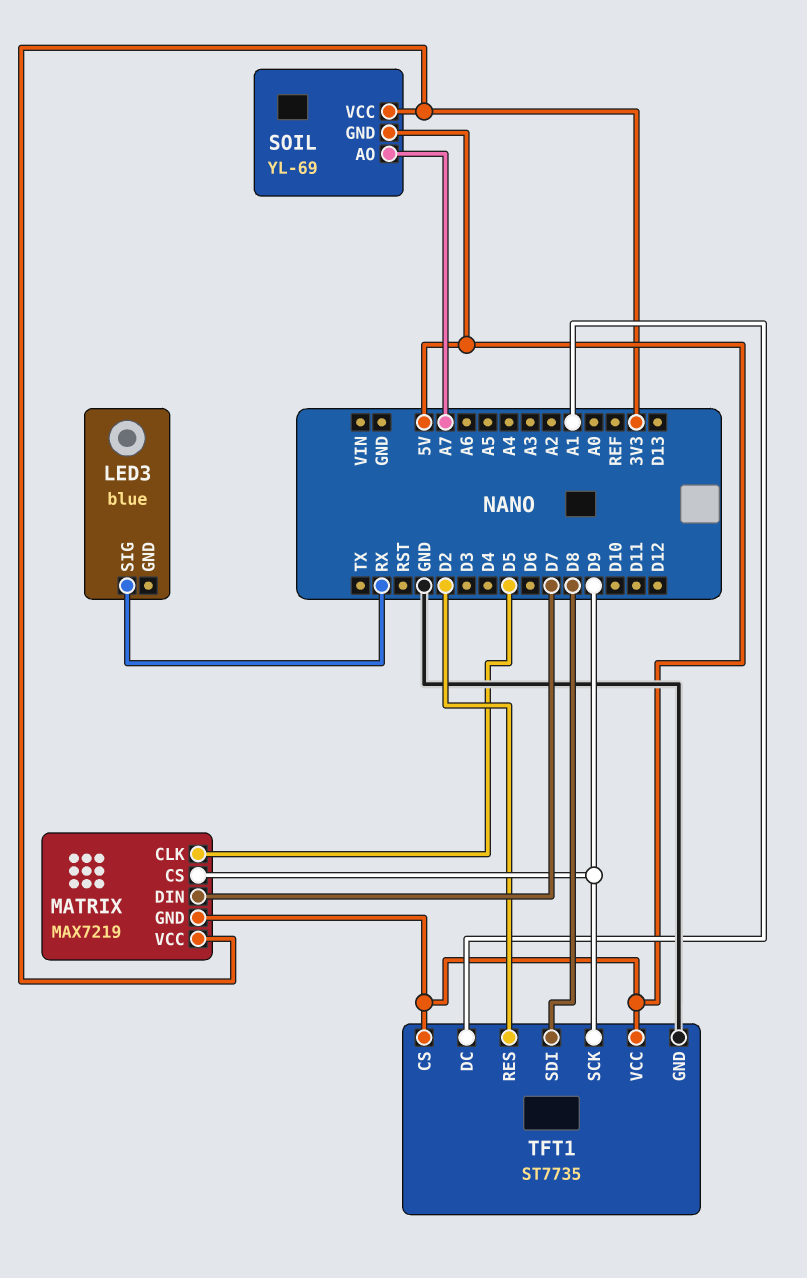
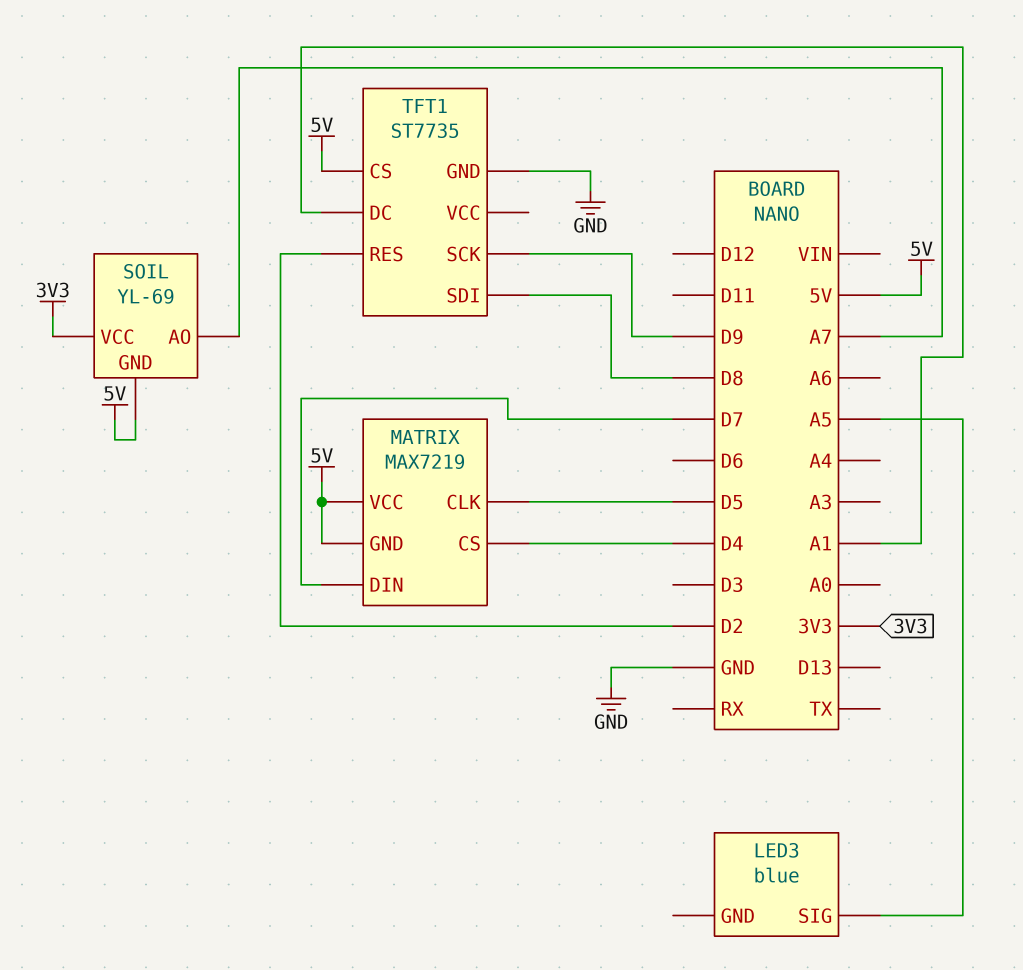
LED3 pin SIG: RX -> A5
MATRIX pin CS: D9 -> D4
MATRIX pin VCC: 3V3 -> 5V
TFT1 pin VCC: 5V -> none

